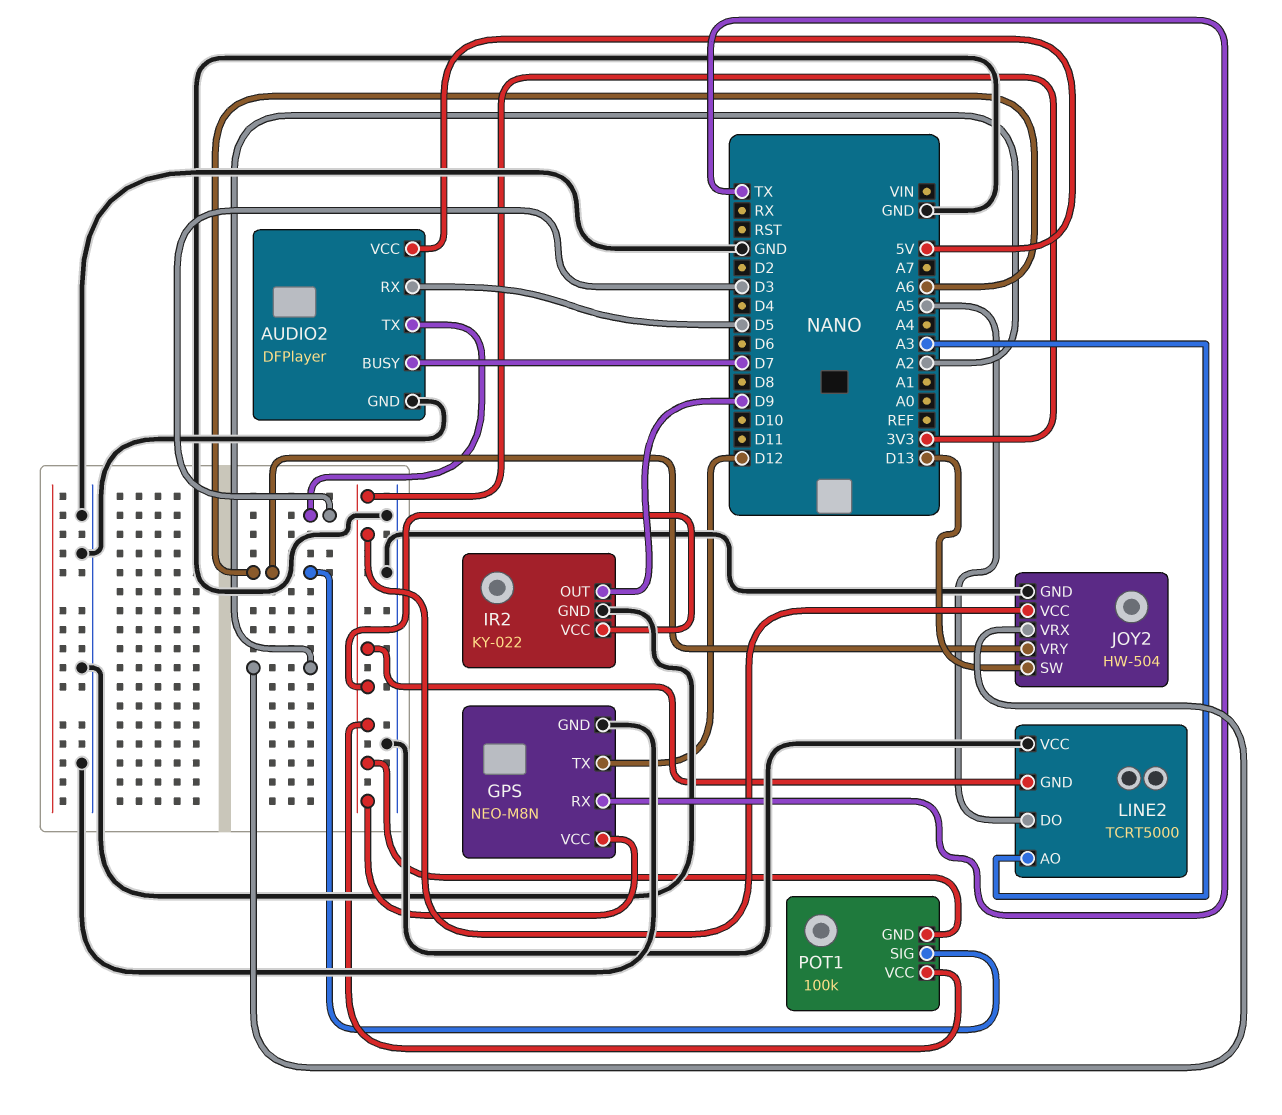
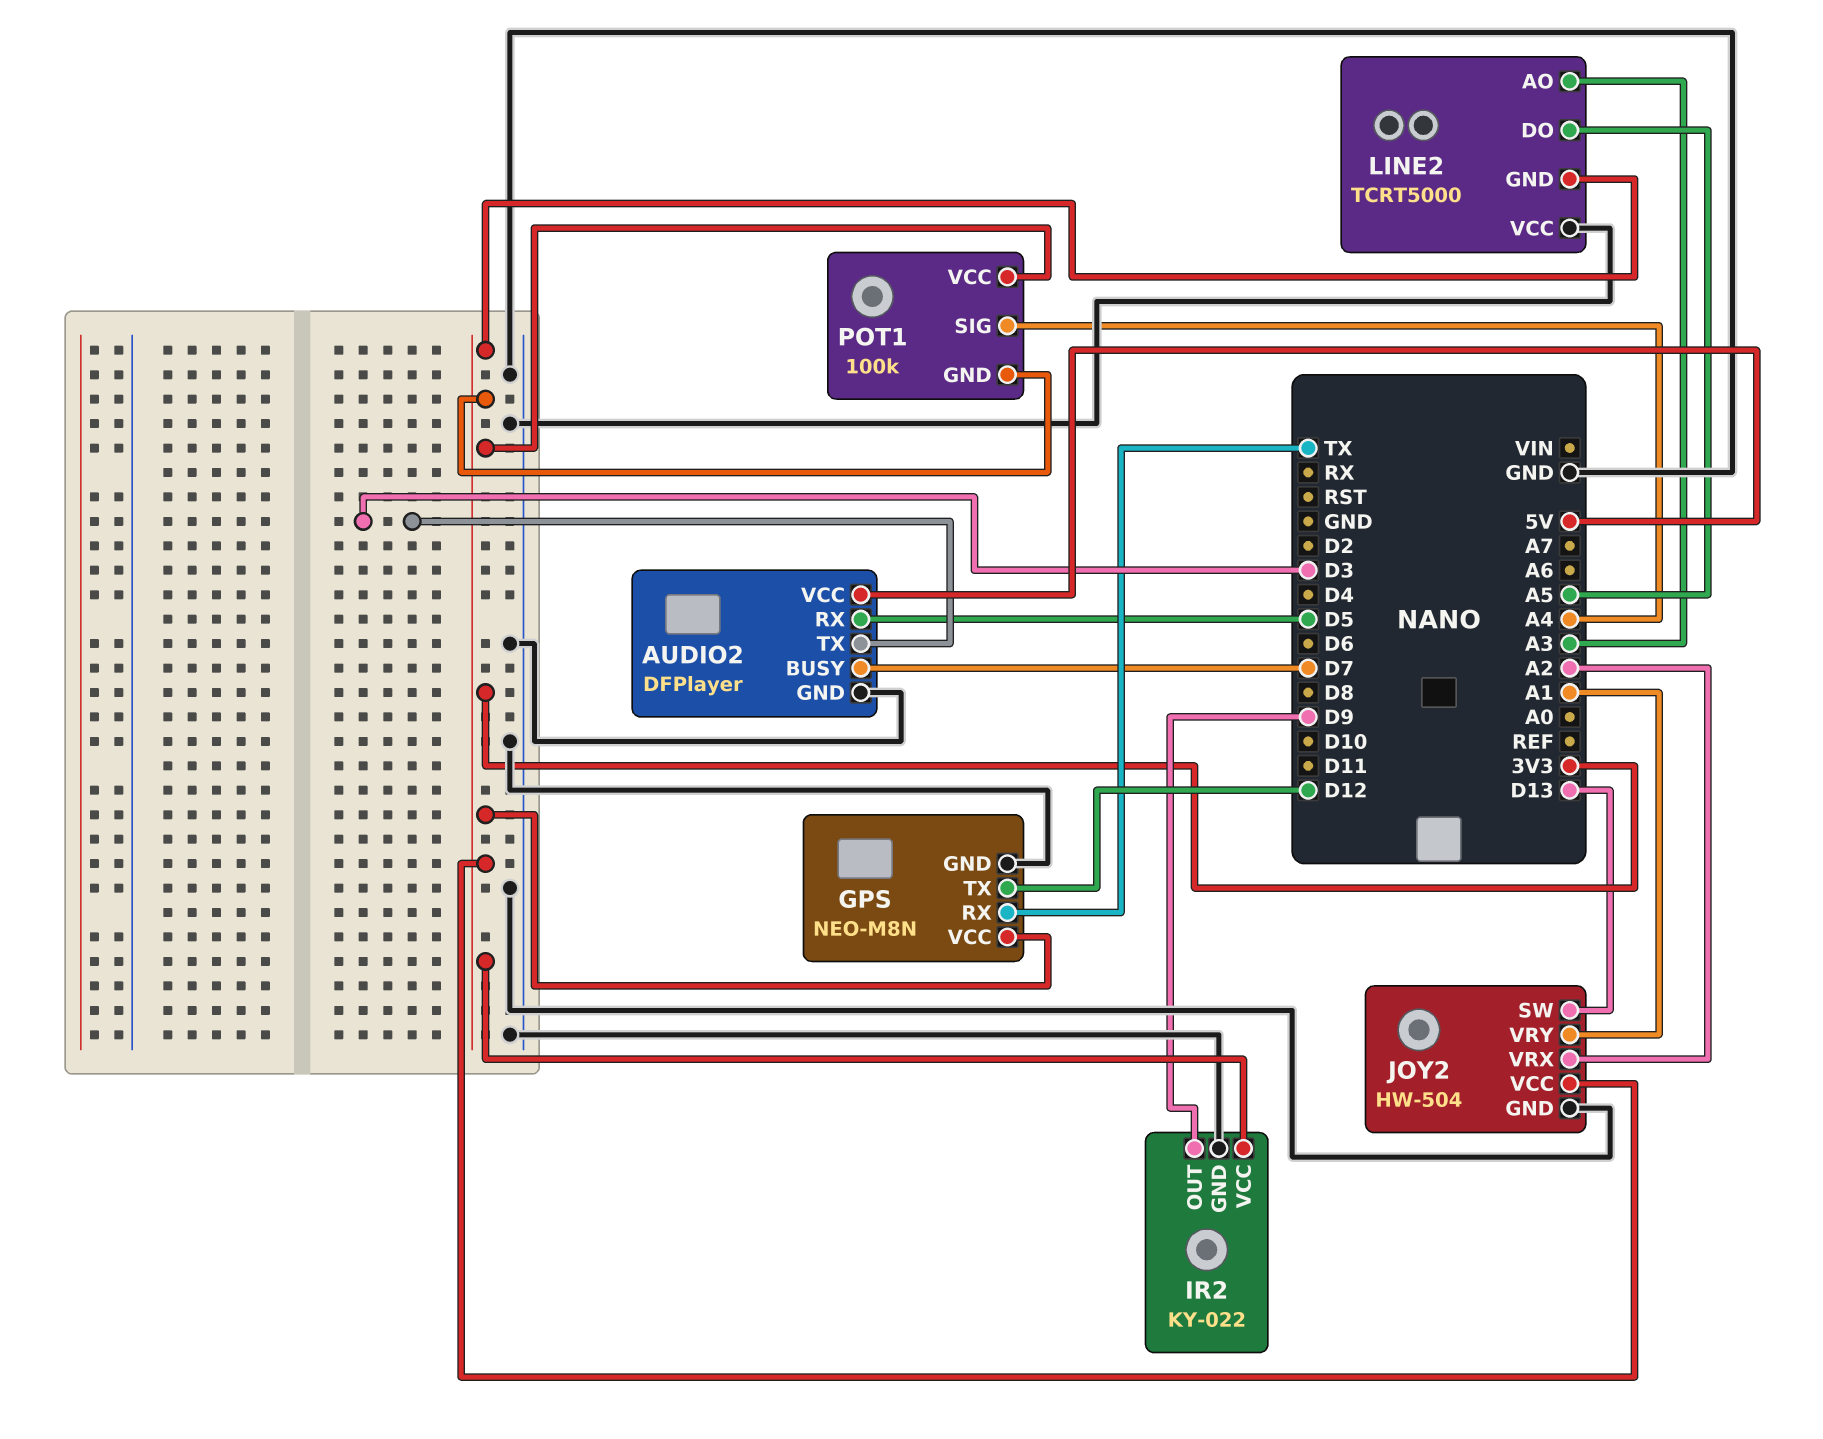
JOY2 pin VRY: A6 -> A1
POT1 pin SIG: A6 -> A4

